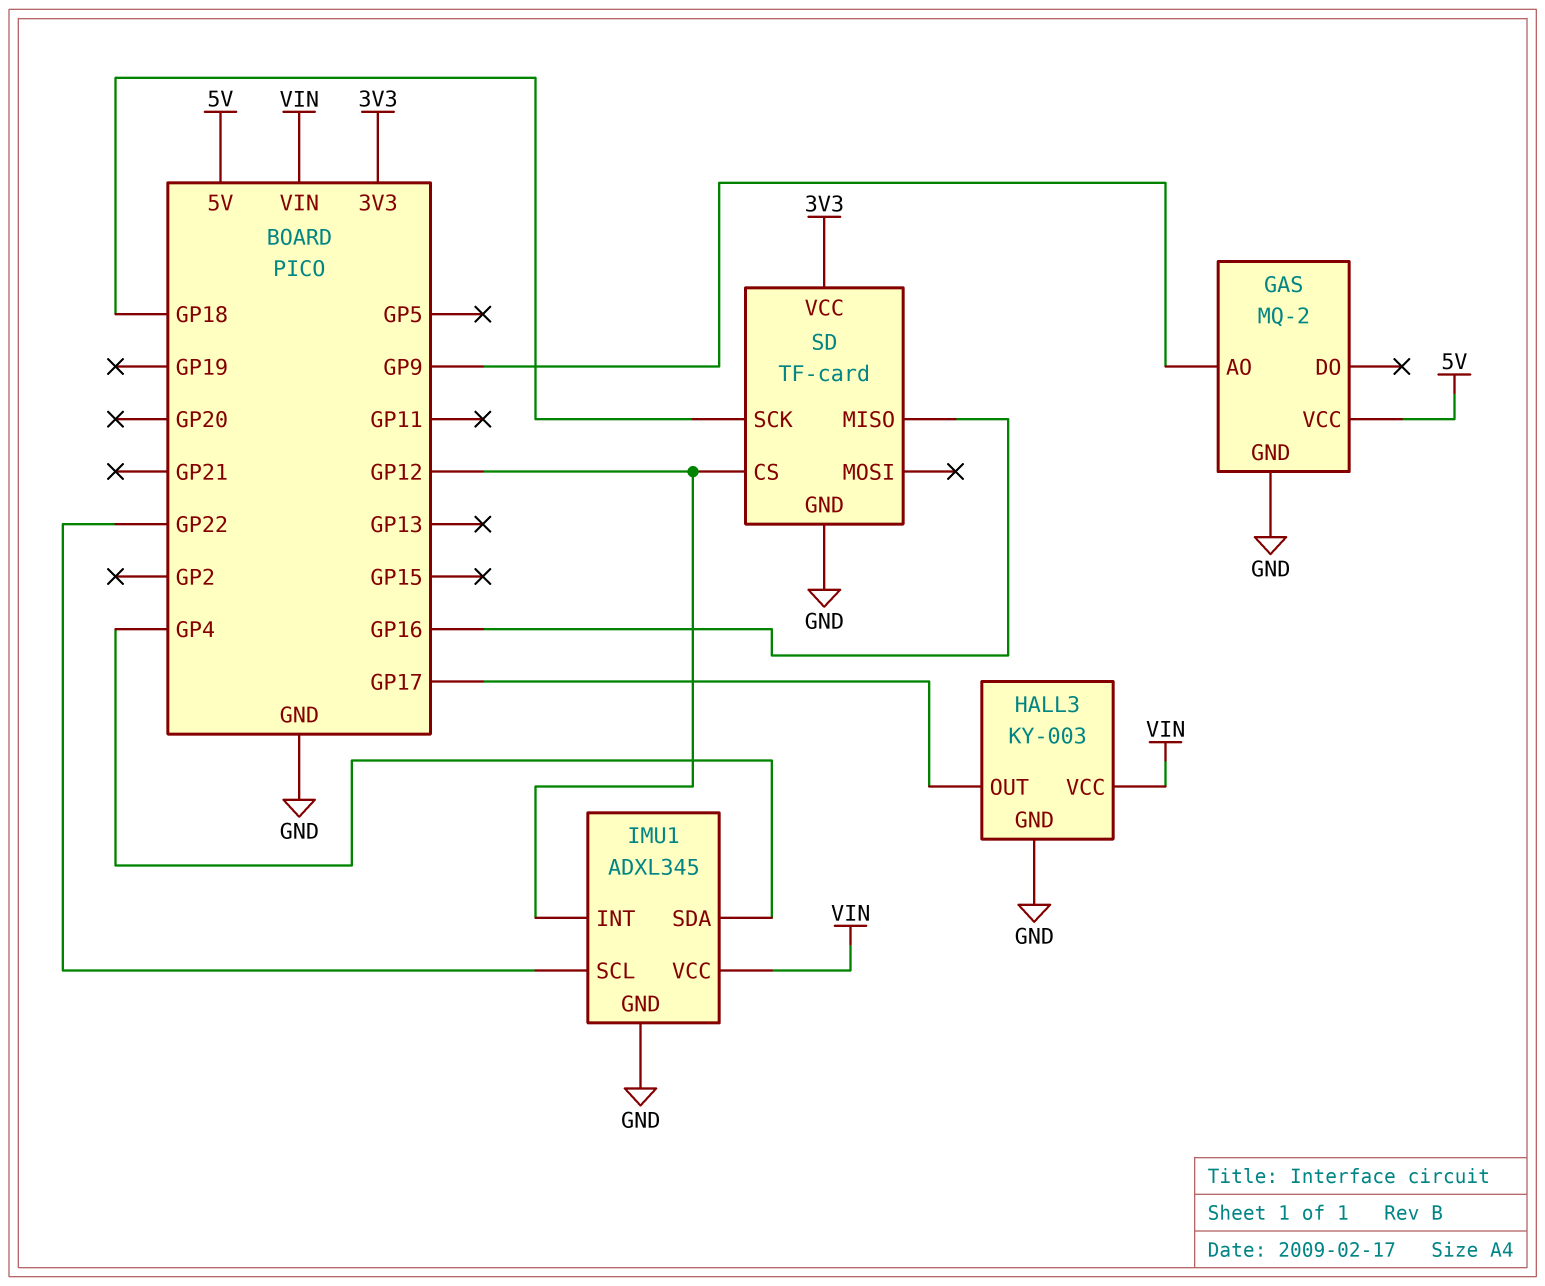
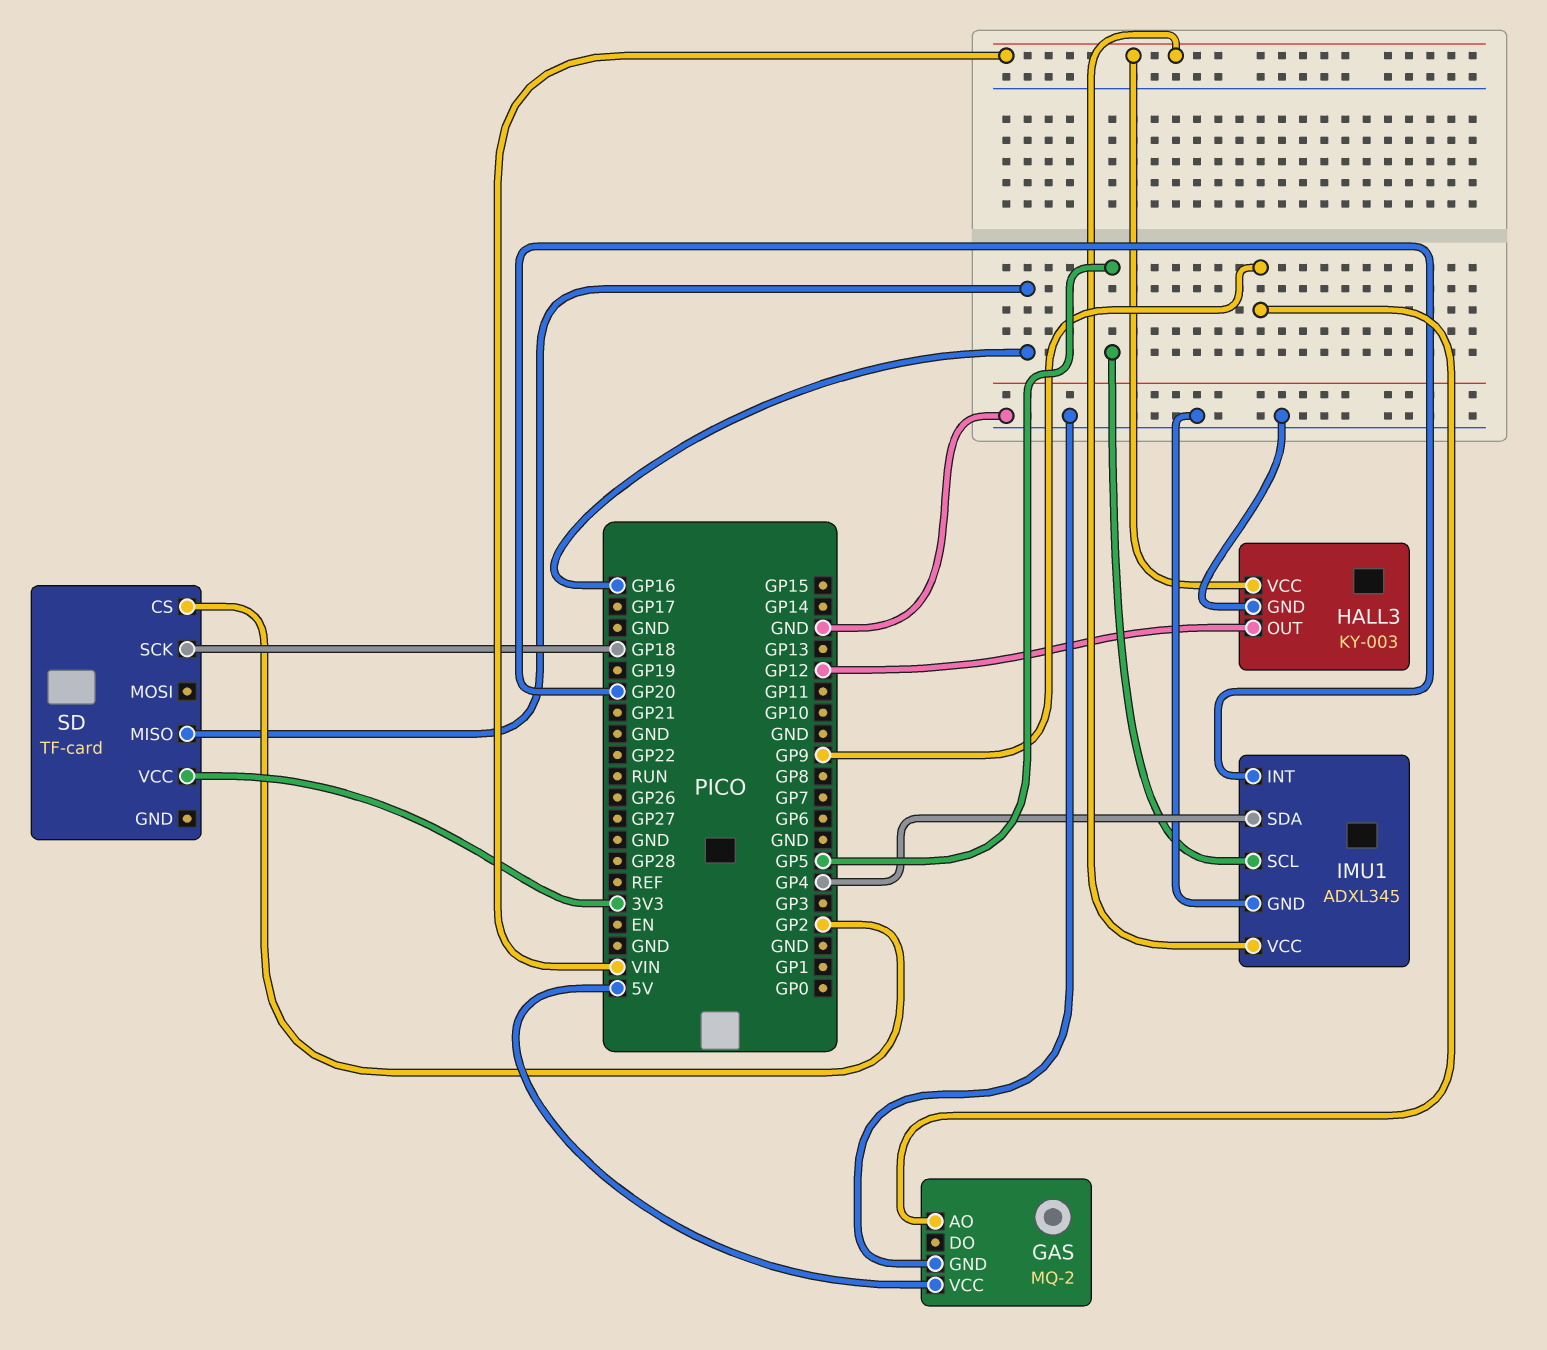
HALL3 pin OUT: GP17 -> GP12
IMU1 pin INT: GP12 -> GP20
IMU1 pin SCL: GP22 -> GP5
SD pin CS: GP12 -> GP2
SD pin GND: GND -> none

